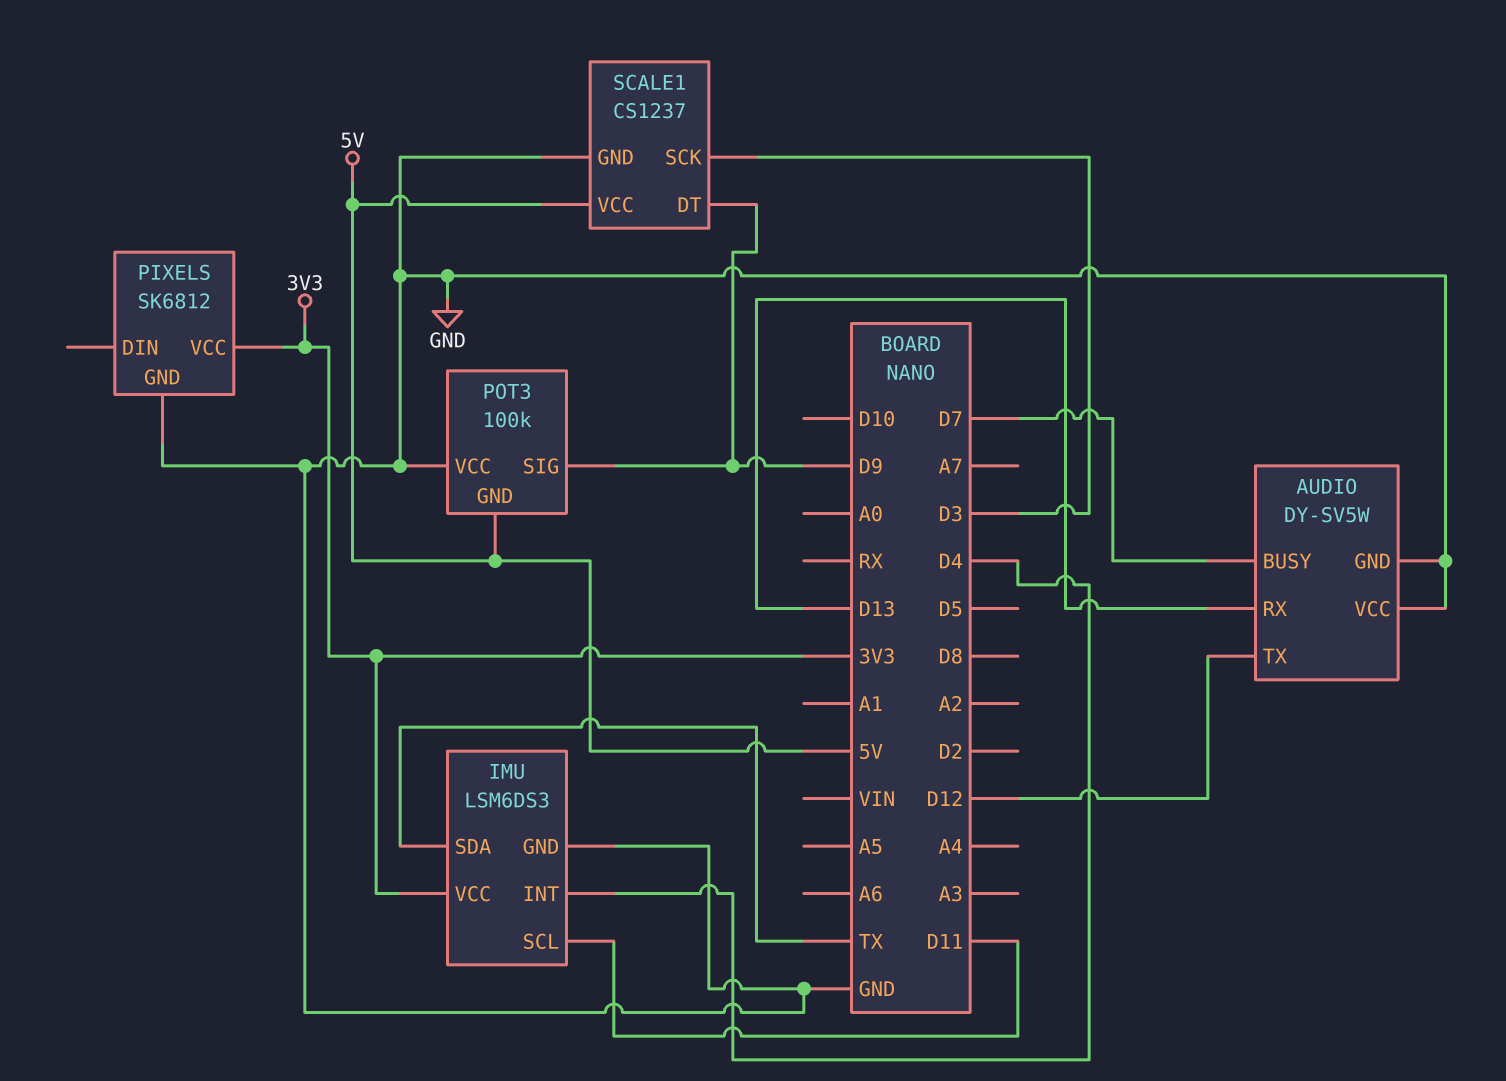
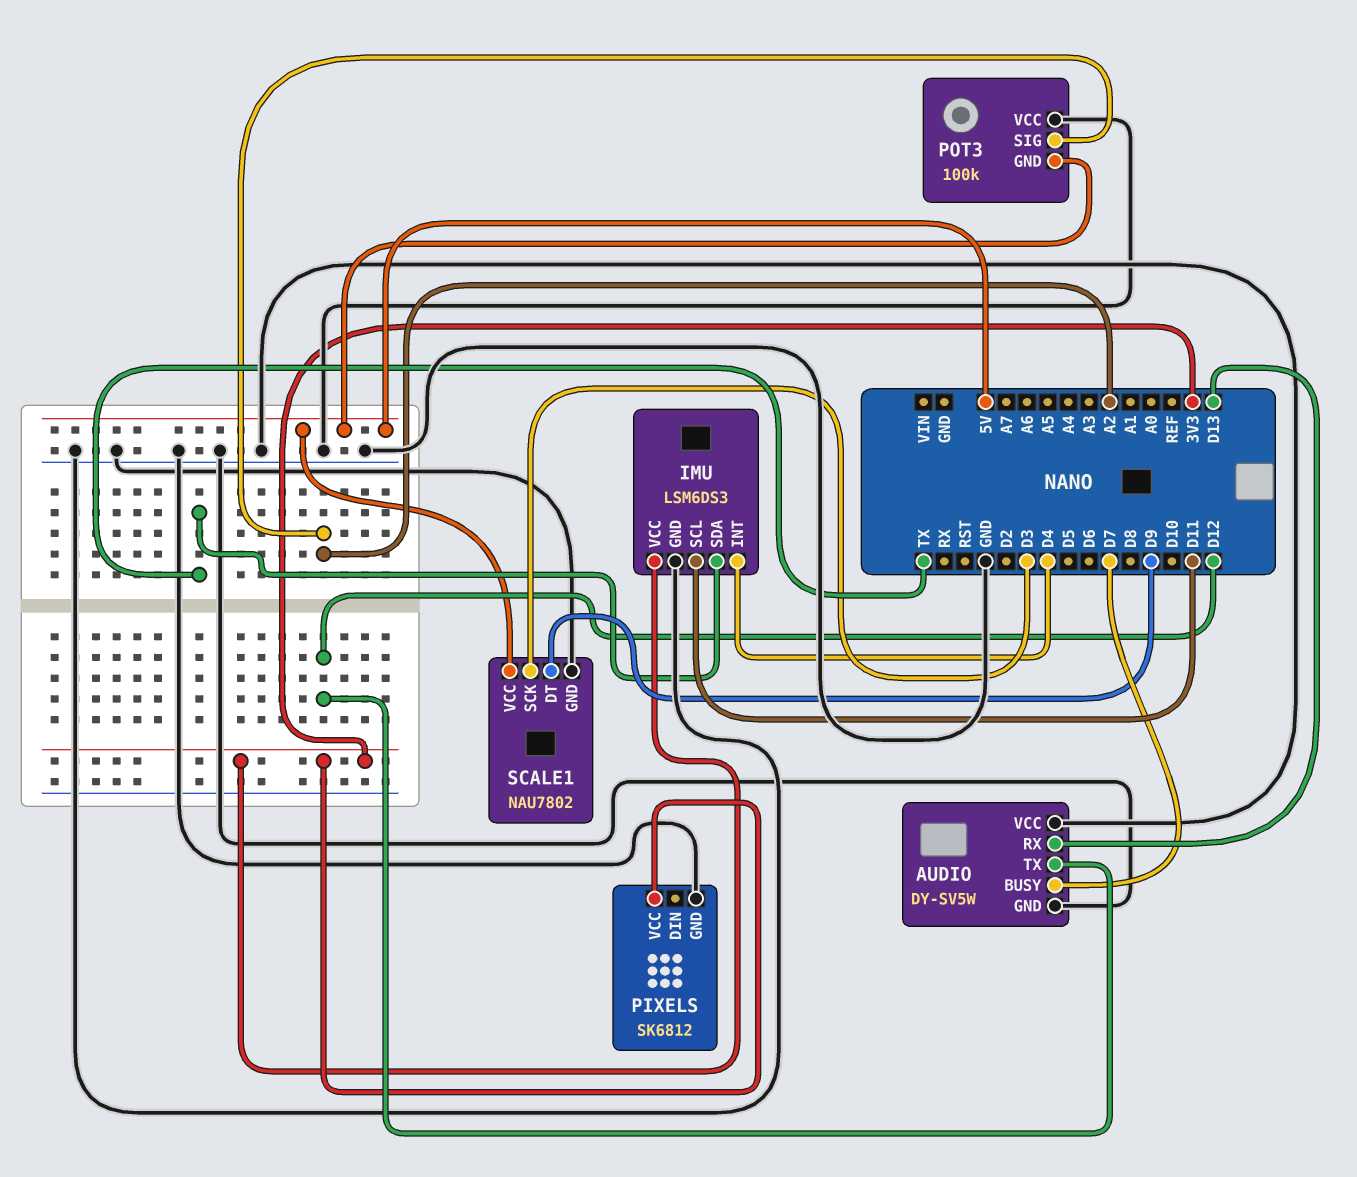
POT3 pin SIG: D9 -> A2
SCALE1: CS1237 -> NAU7802

